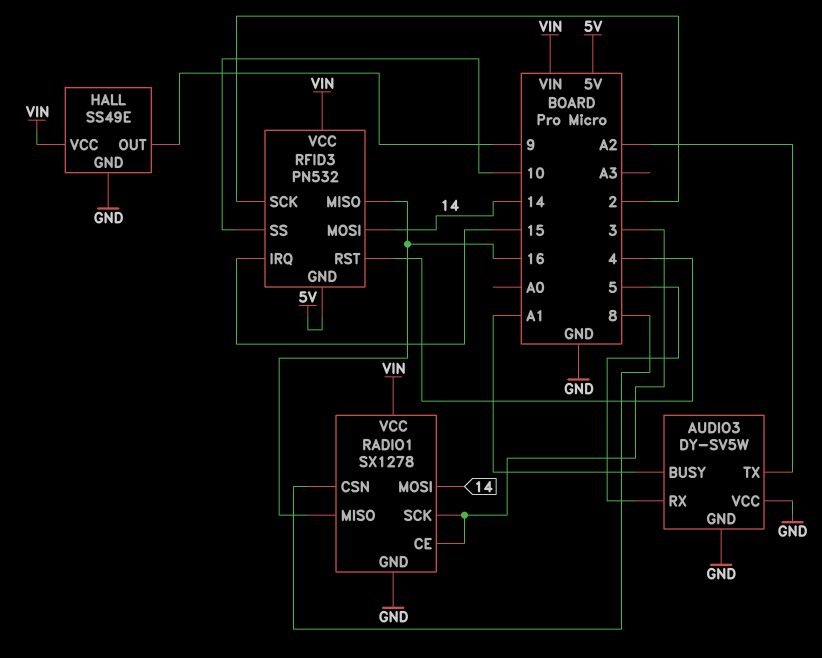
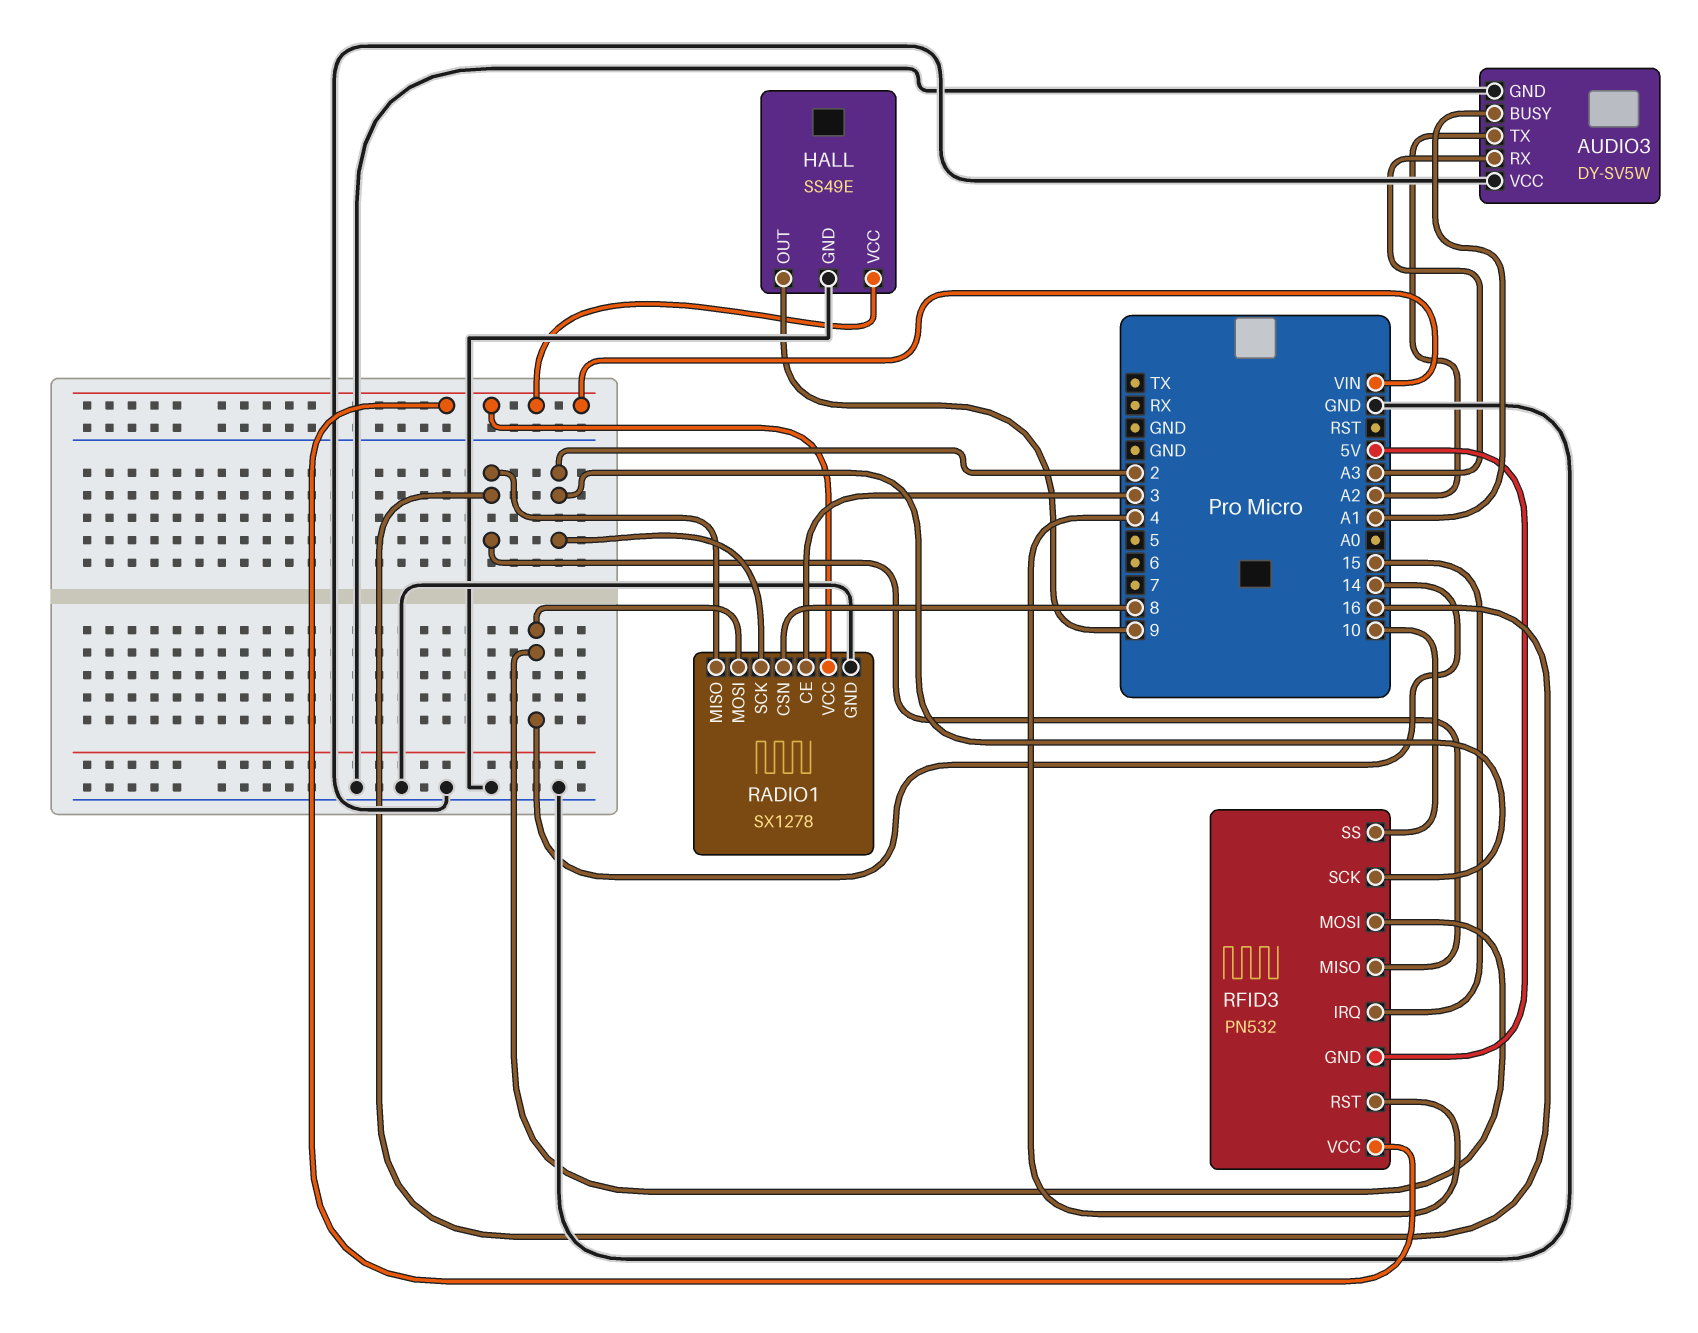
AUDIO3 pin RX: 5 -> A3
RADIO1 pin SCK: 3 -> 2

